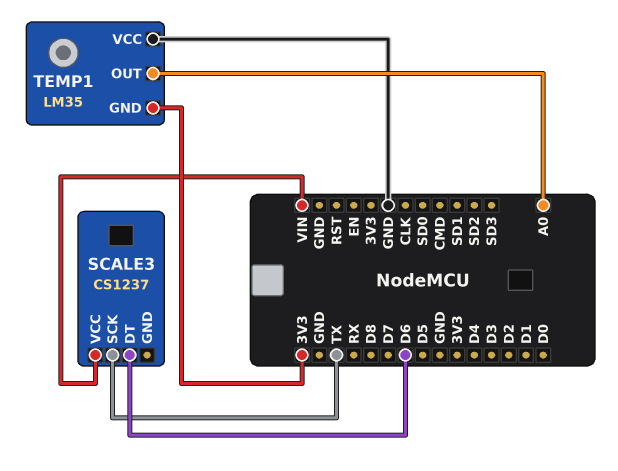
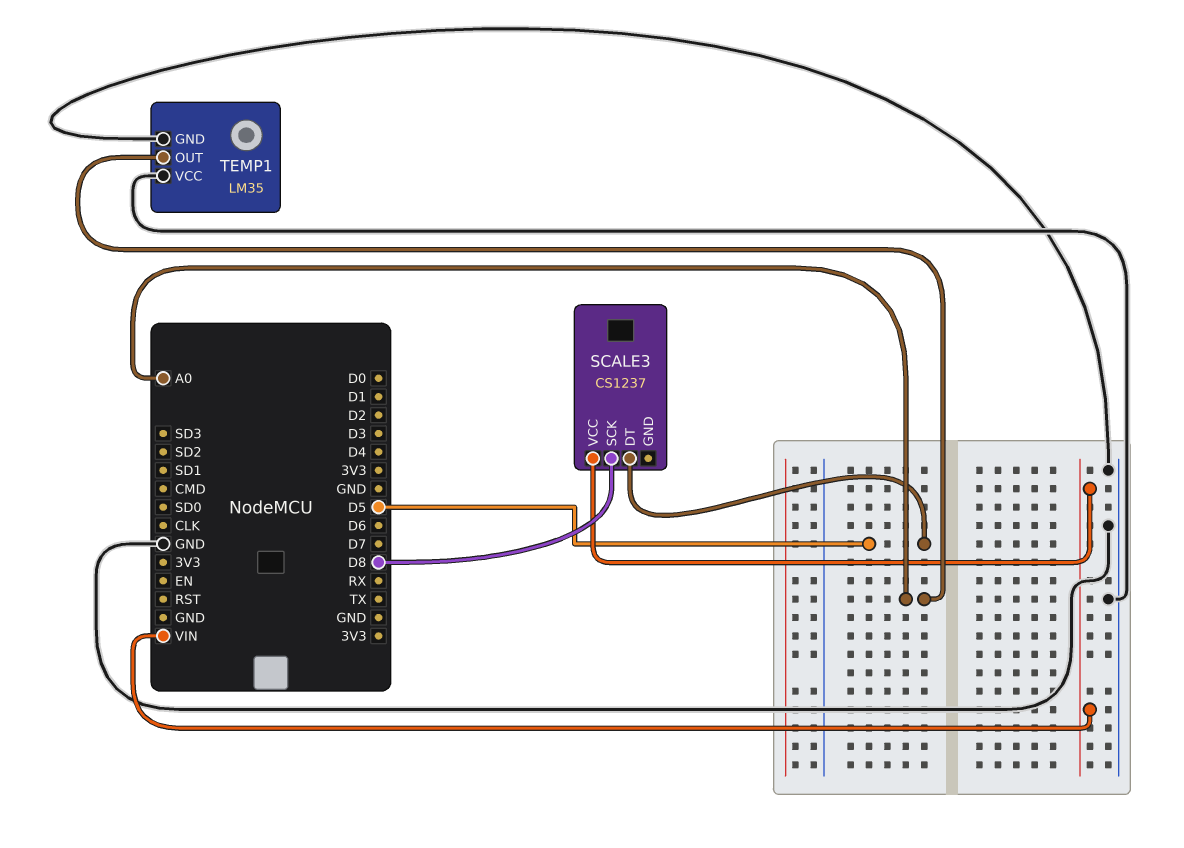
SCALE3 pin DT: D6 -> D5
SCALE3 pin SCK: TX -> D8
TEMP1 pin GND: 3V3 -> GND

